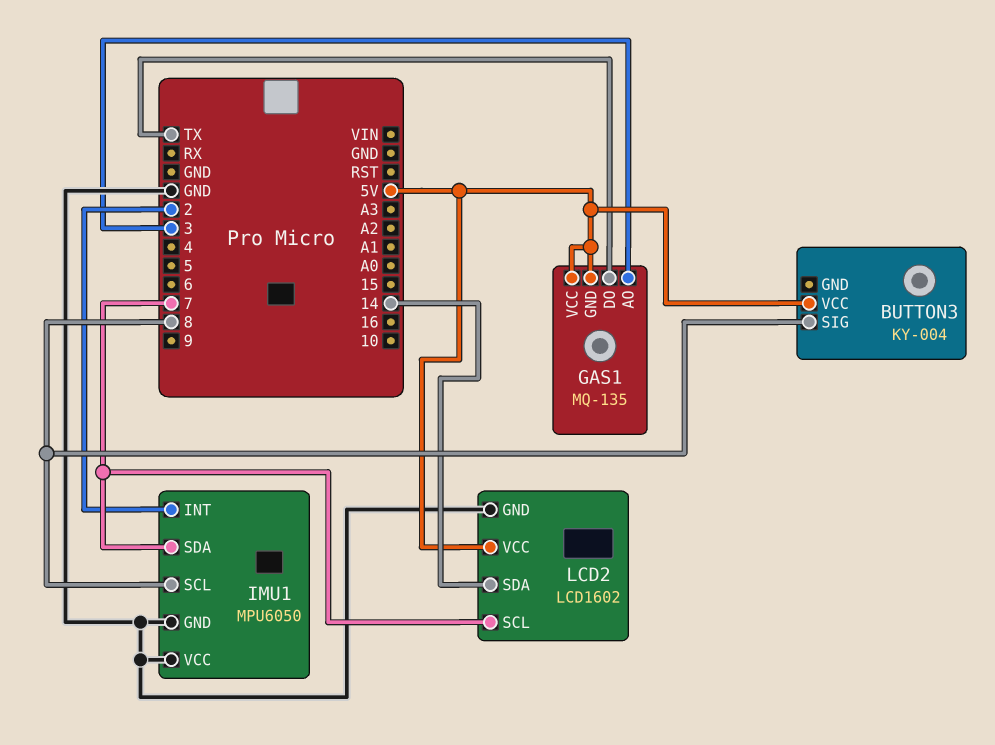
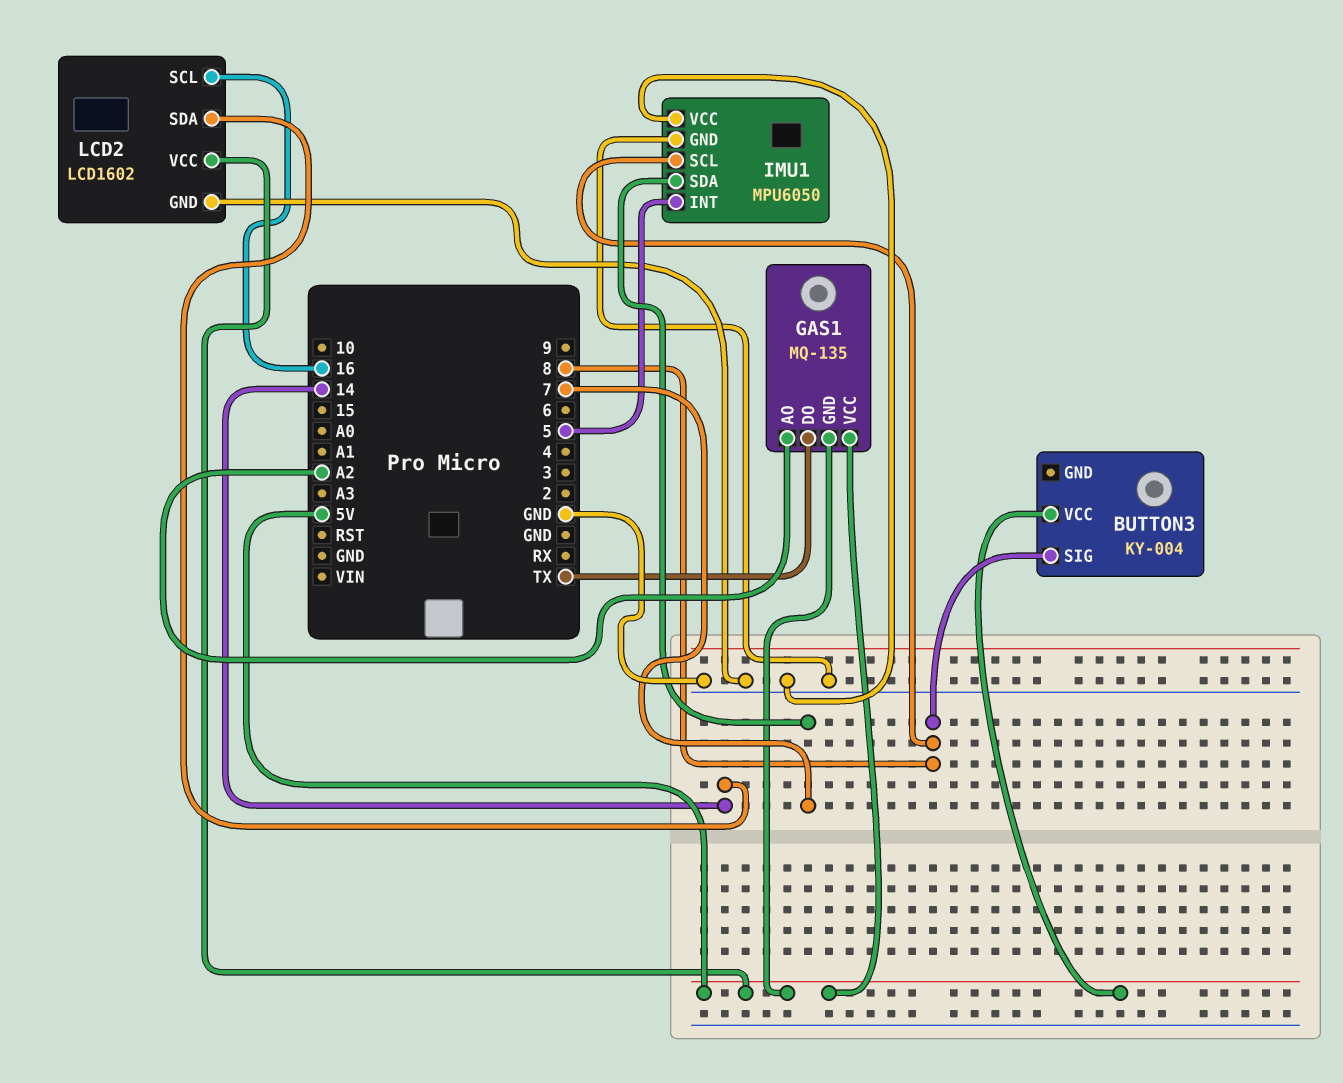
GAS1 pin AO: 3 -> A2
IMU1 pin INT: 2 -> 5
LCD2 pin SCL: 7 -> 16

